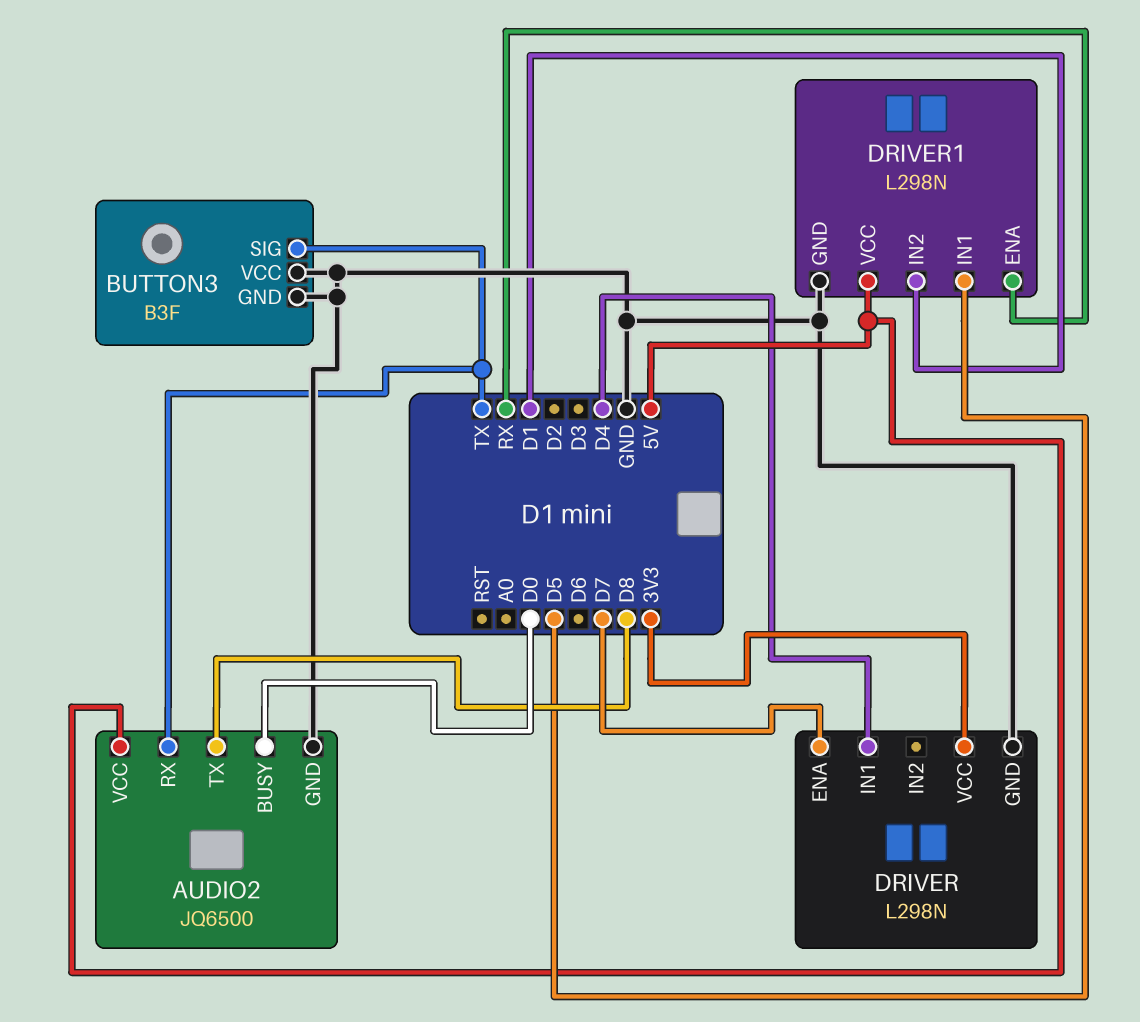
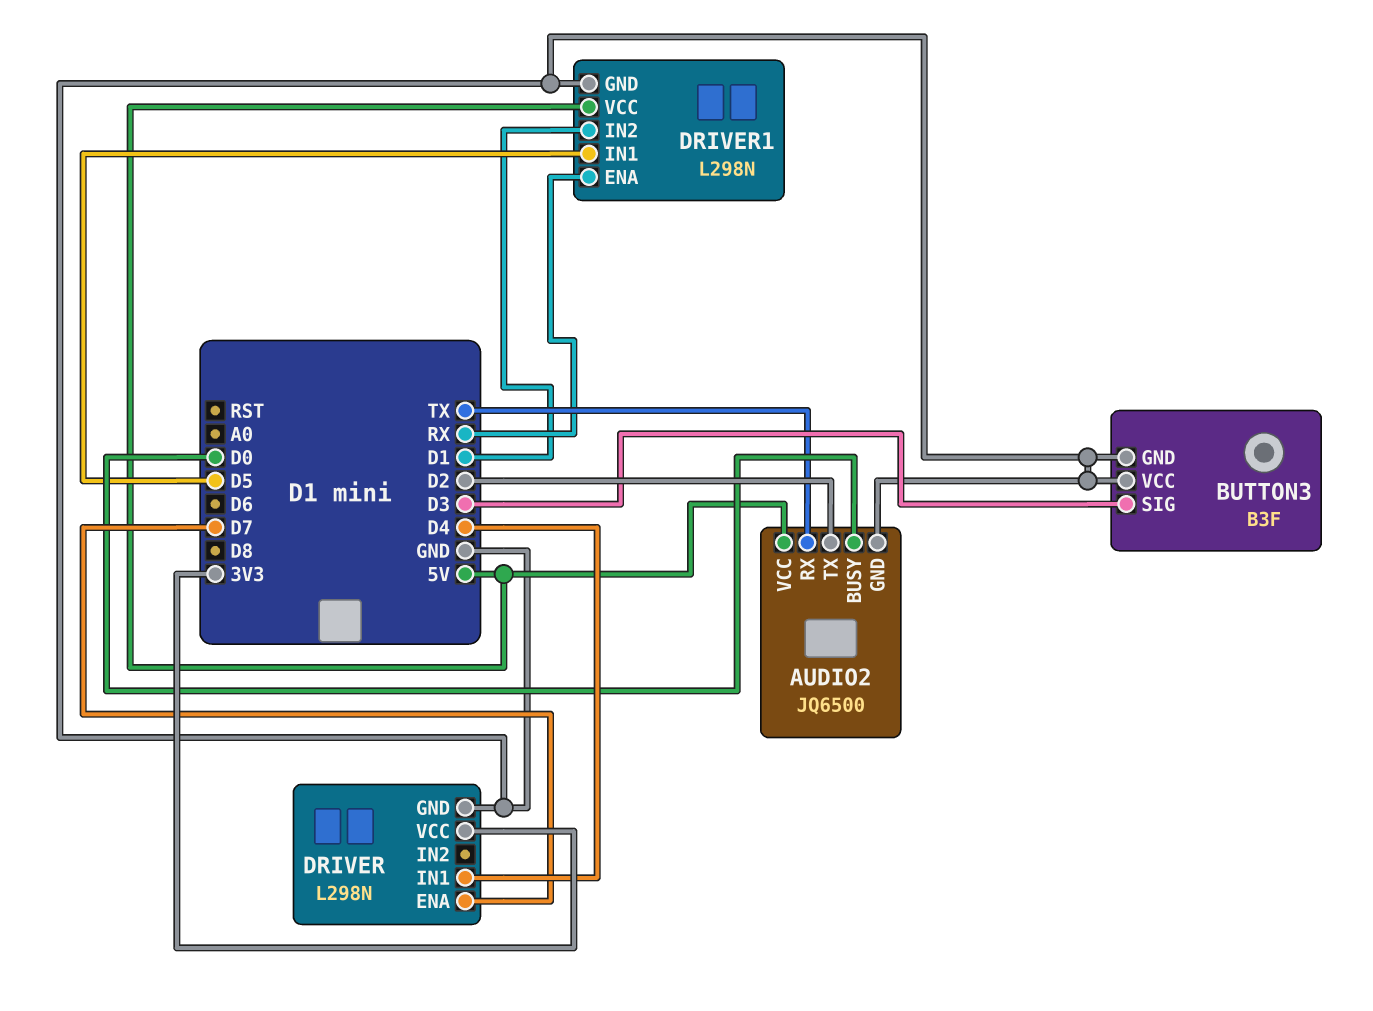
AUDIO2 pin TX: D8 -> D2
BUTTON3 pin SIG: TX -> D3

